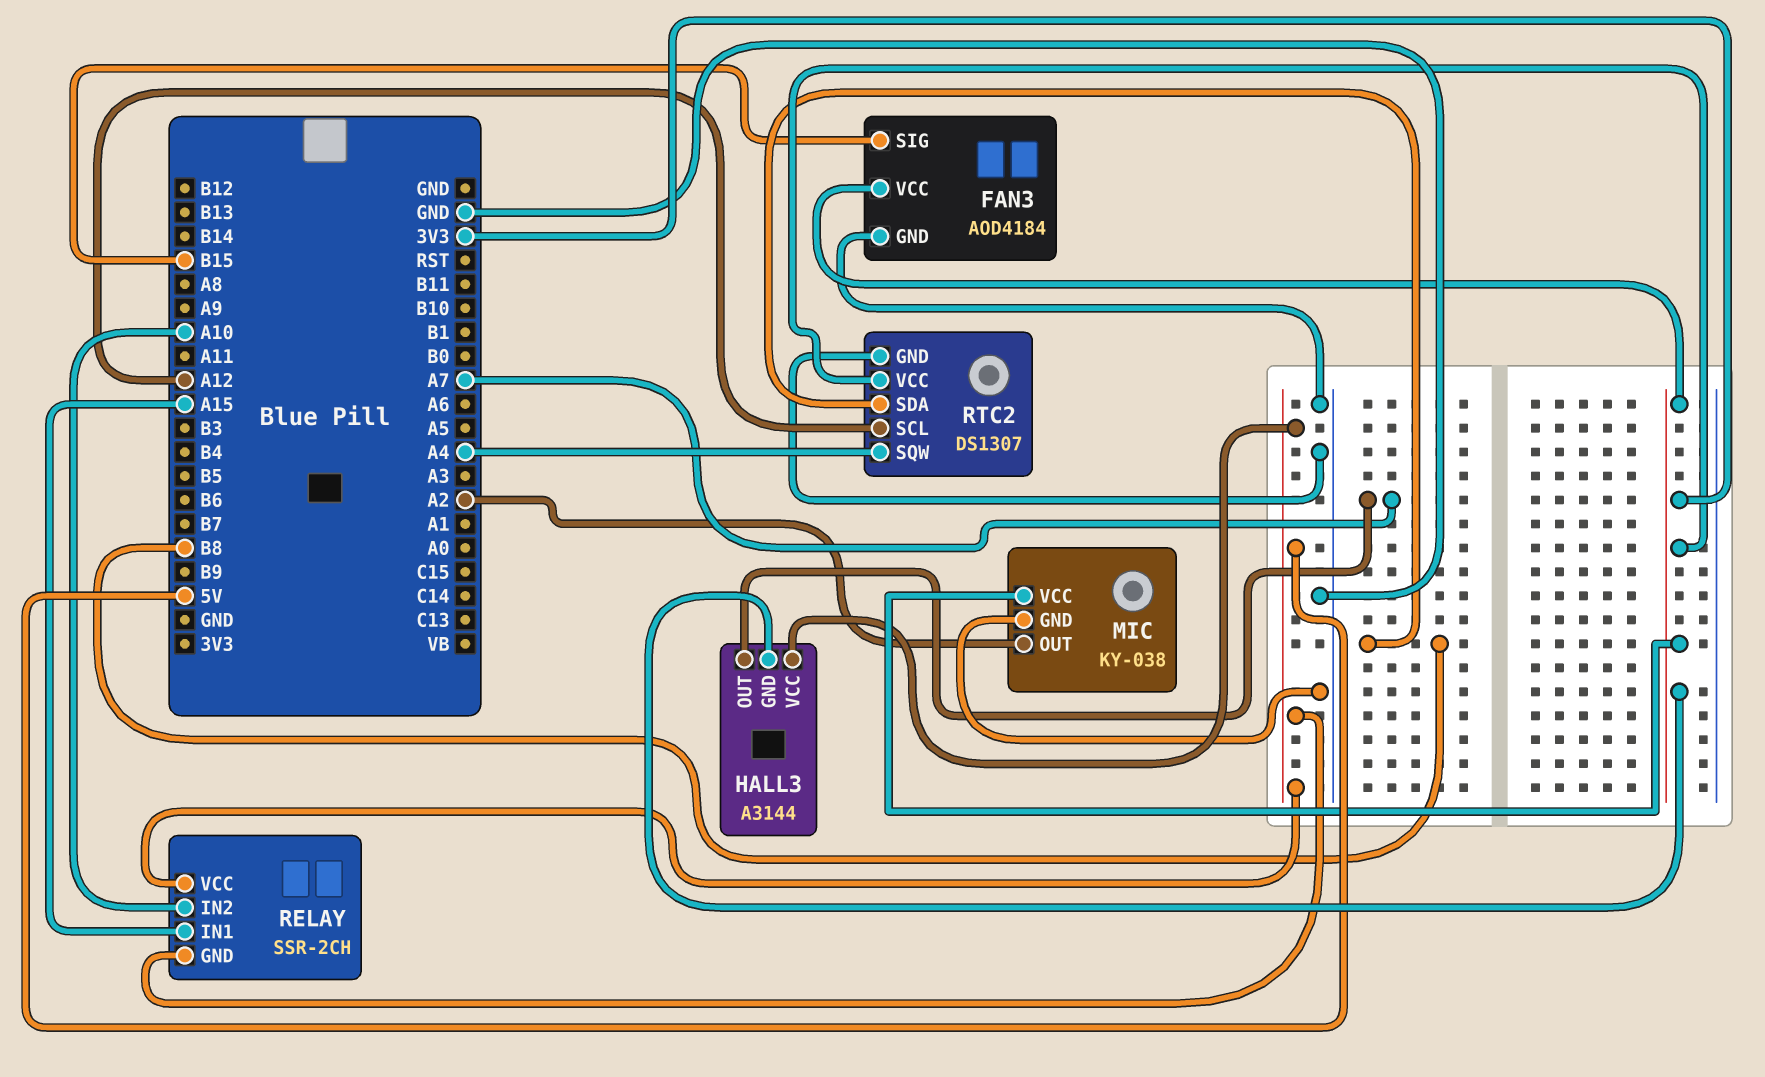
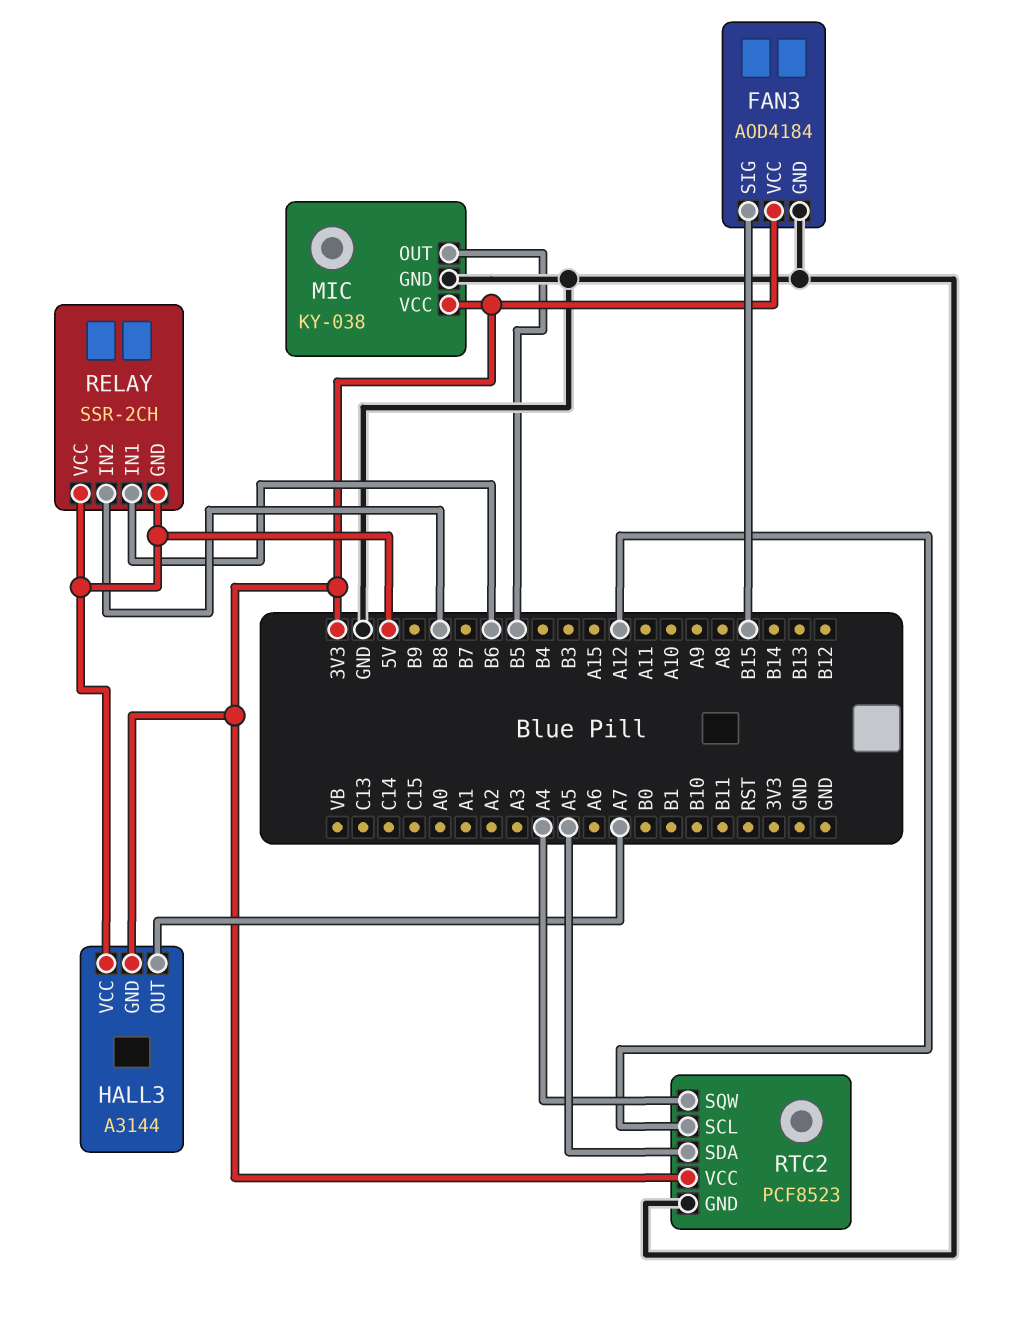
MIC pin OUT: A2 -> B5
RELAY pin IN1: A15 -> B6
RELAY pin IN2: A10 -> B8
RTC2: DS1307 -> PCF8523
RTC2 pin SDA: B8 -> A5

